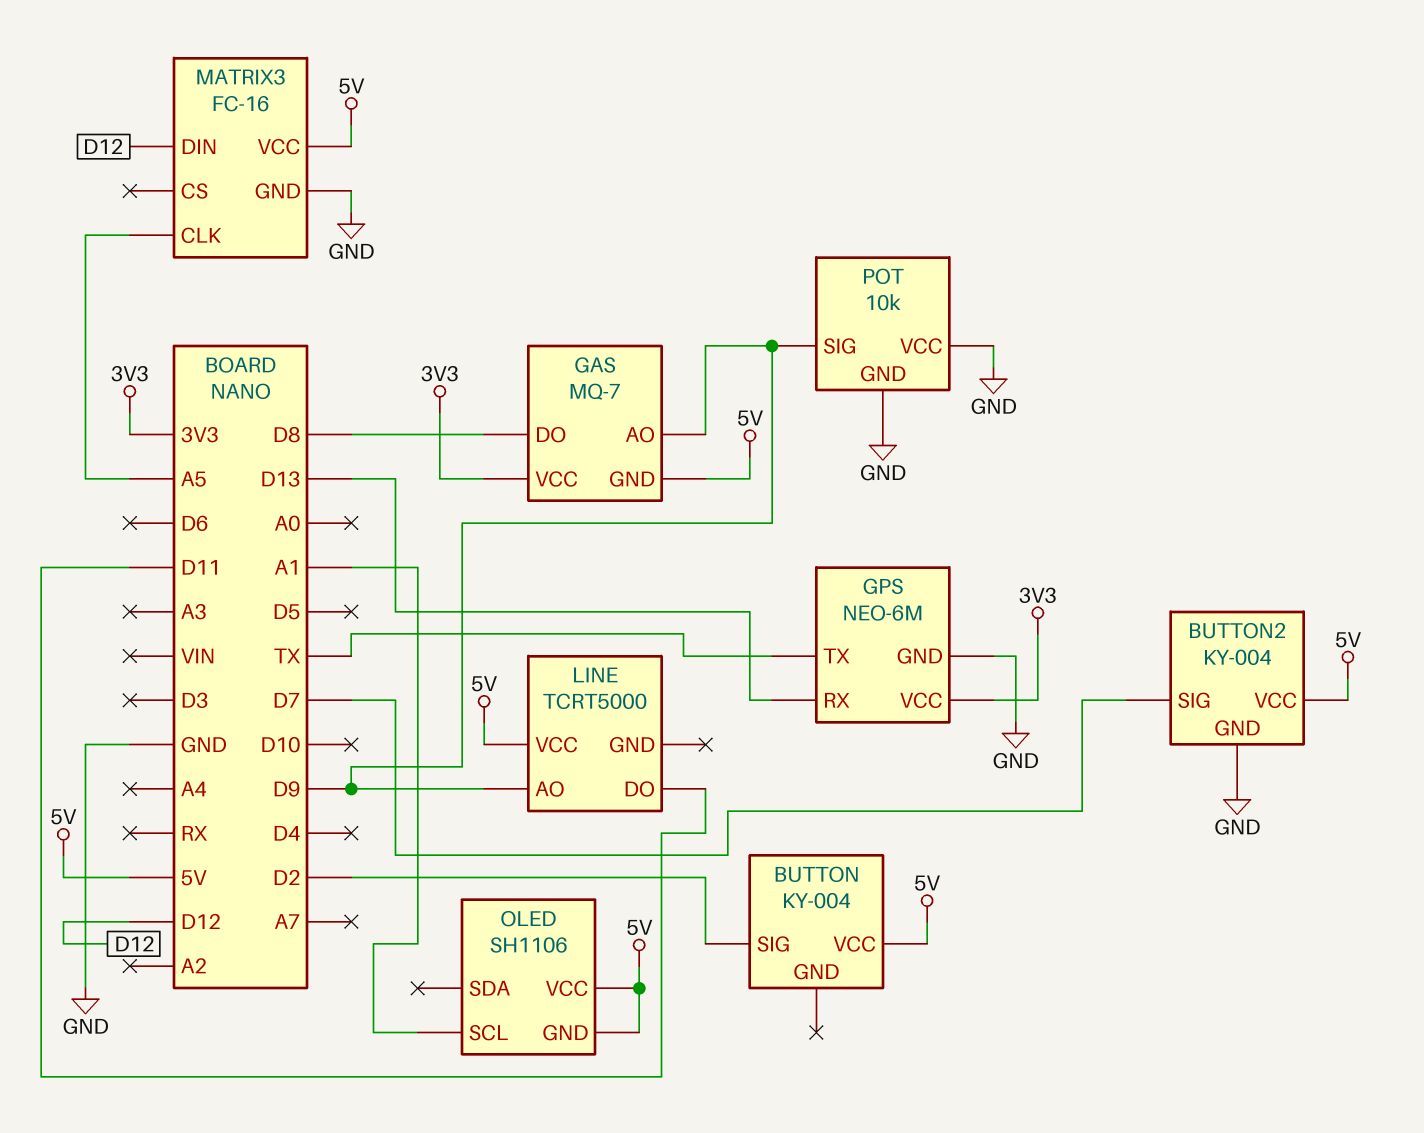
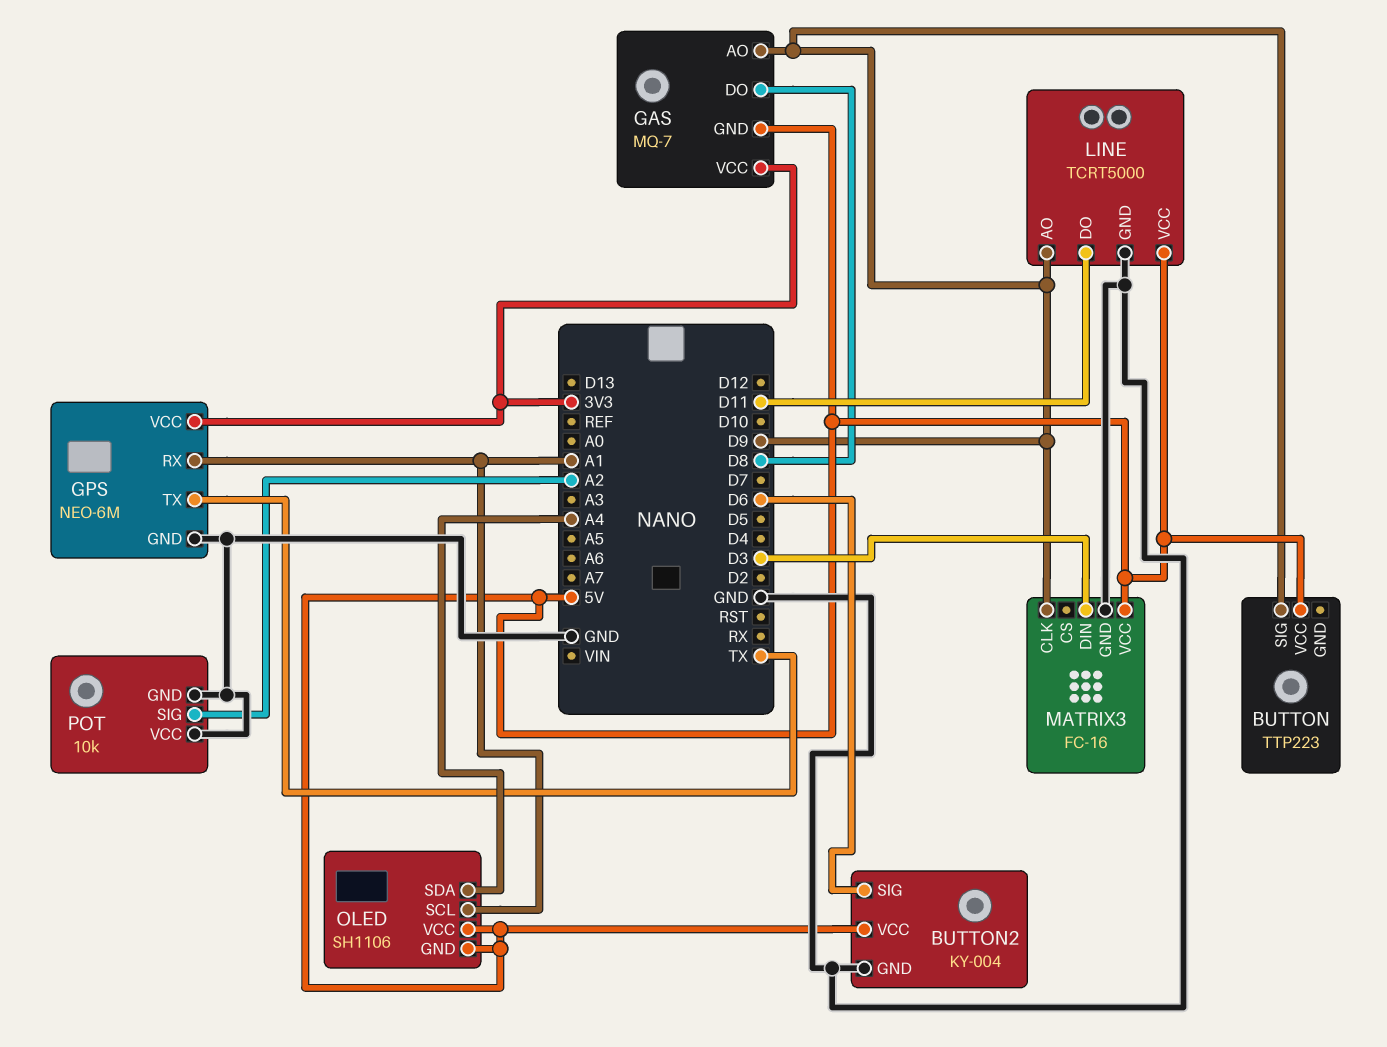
BUTTON: KY-004 -> TTP223
BUTTON pin SIG: D2 -> D9
BUTTON2 pin SIG: D7 -> D6
GPS pin RX: D13 -> A1
LINE pin GND: none -> GND
MATRIX3 pin CLK: A5 -> D9
MATRIX3 pin DIN: D12 -> D3
OLED pin SDA: none -> A4
POT pin SIG: D9 -> A2

